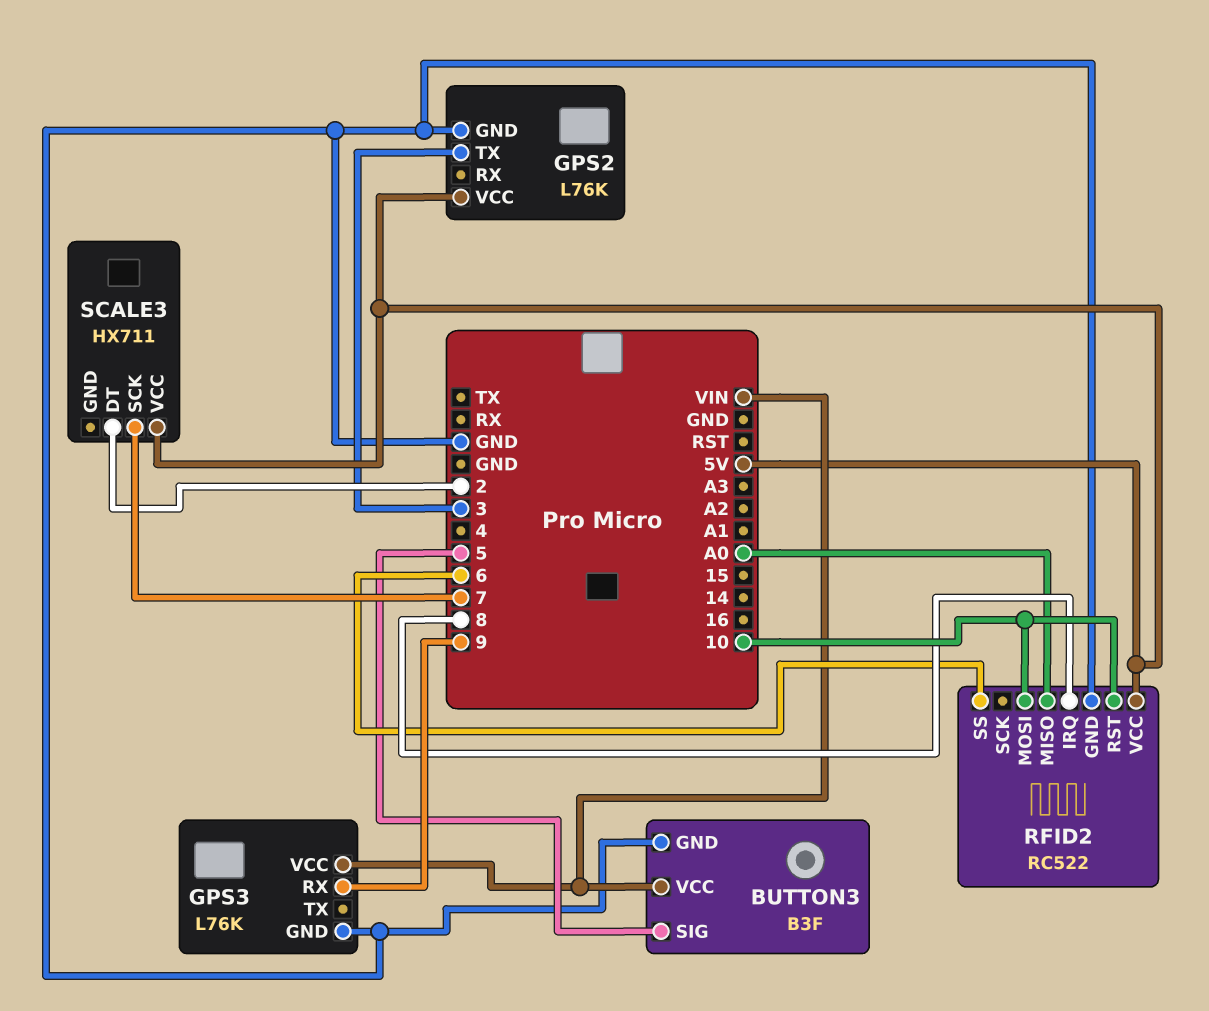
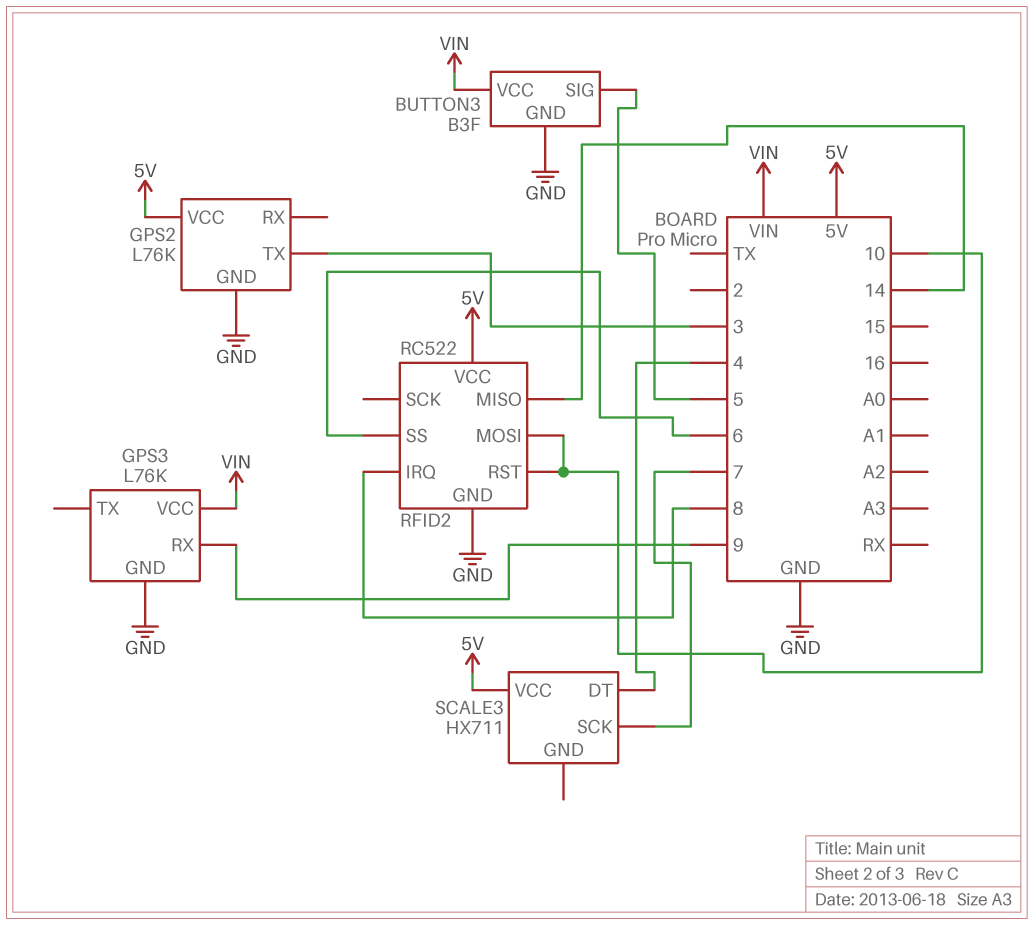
RFID2 pin MISO: A0 -> 14
SCALE3 pin DT: 2 -> 4

